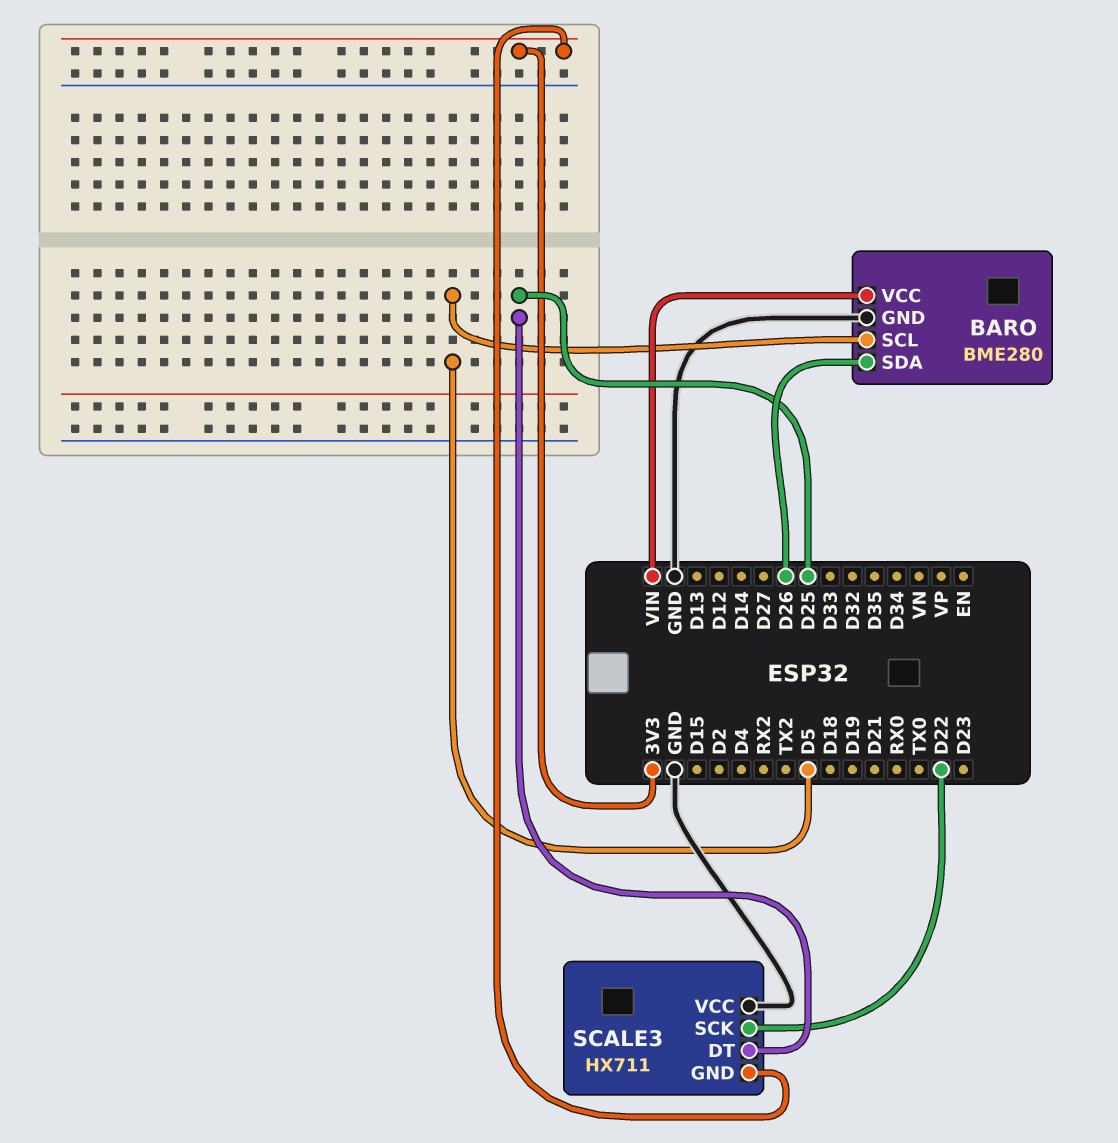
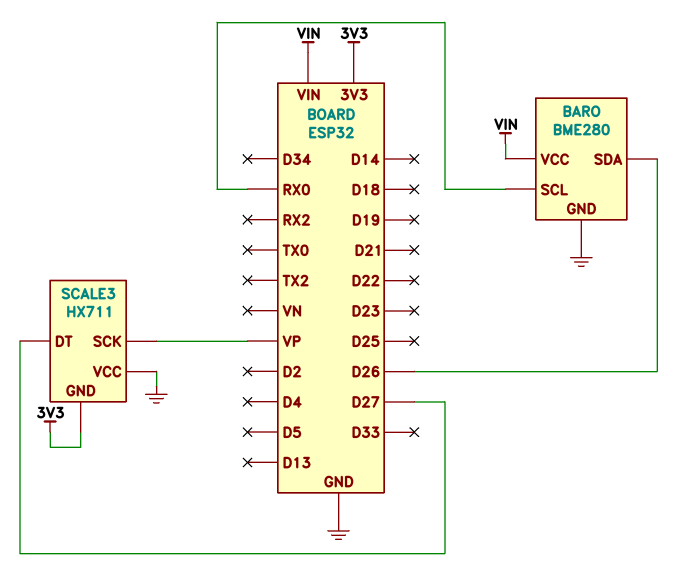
BARO pin SCL: D5 -> RX0
SCALE3 pin DT: D25 -> D27
SCALE3 pin SCK: D22 -> VP

